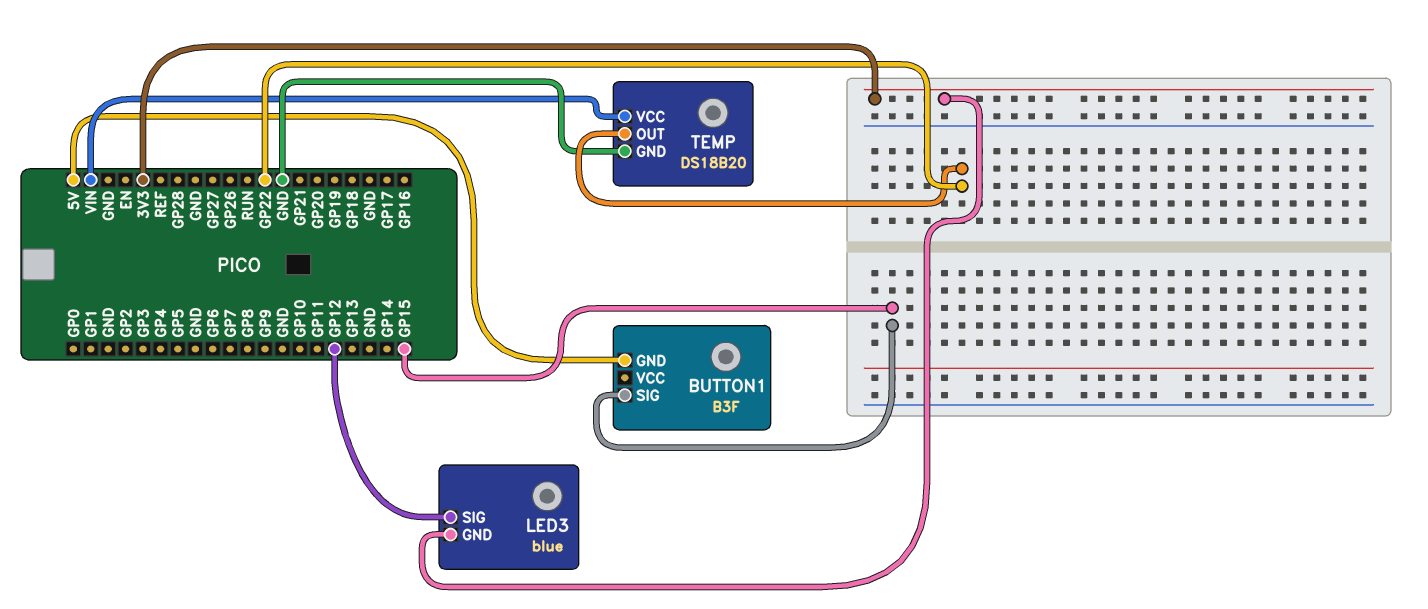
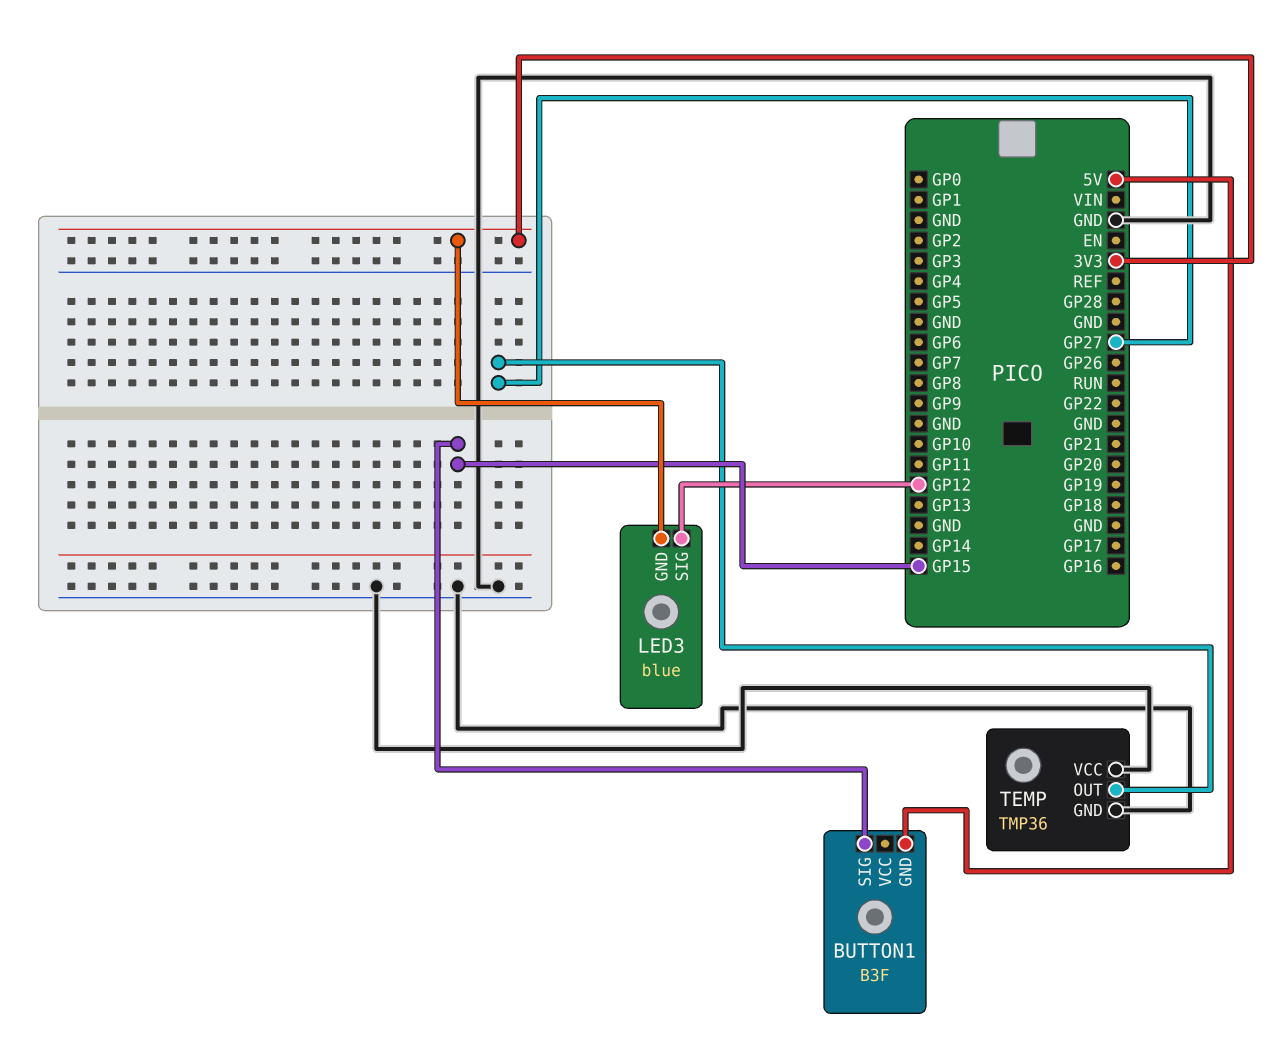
TEMP: DS18B20 -> TMP36
TEMP pin OUT: GP22 -> GP27
TEMP pin VCC: VIN -> GND

